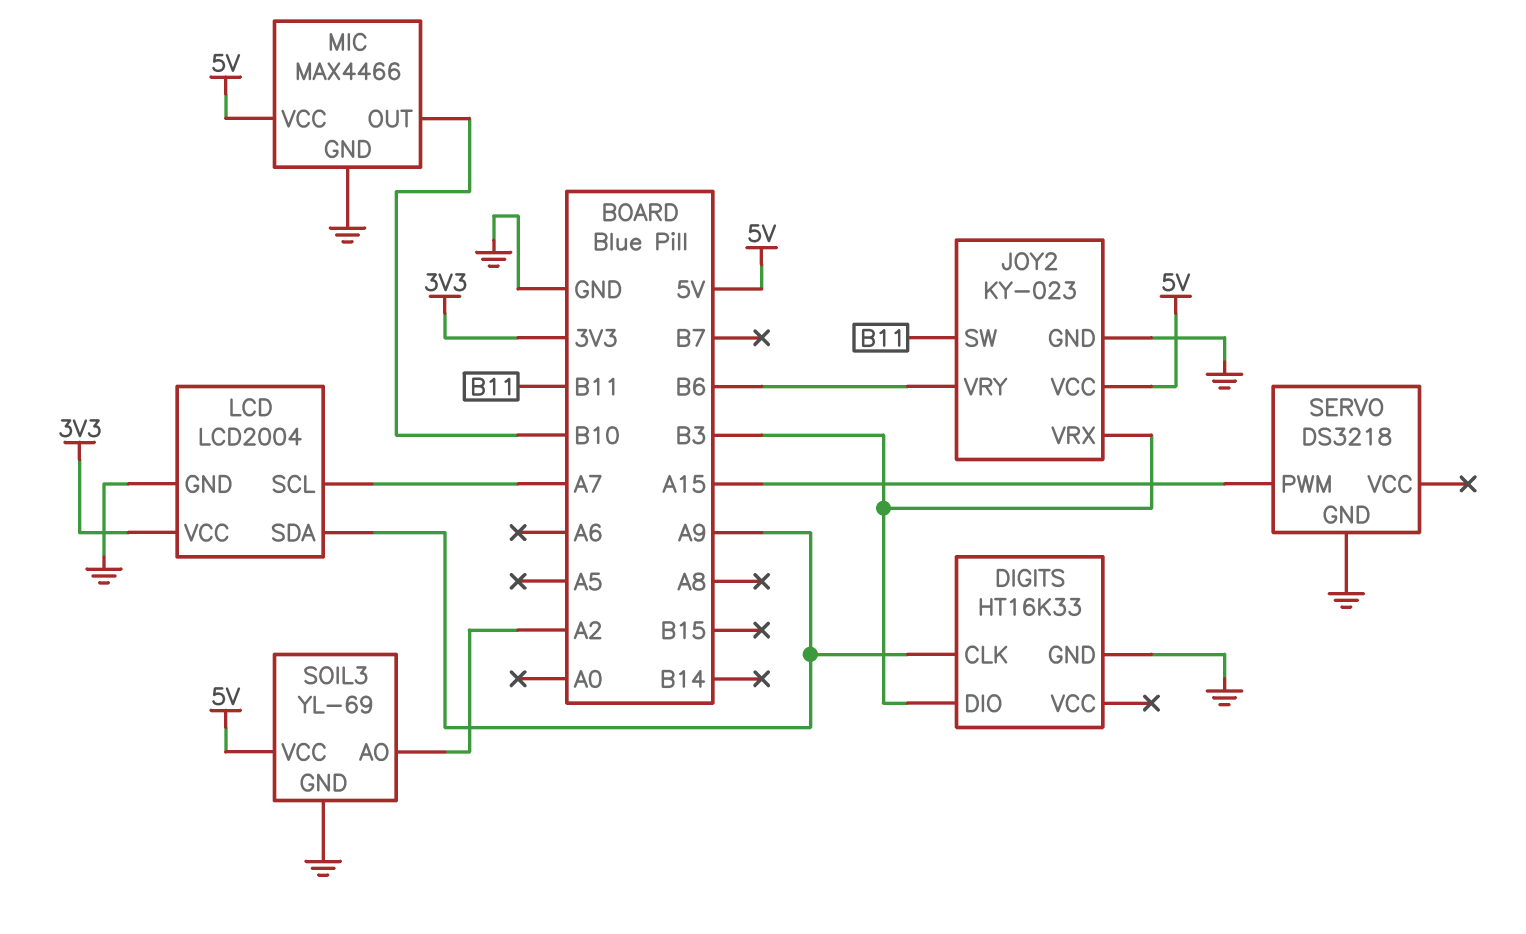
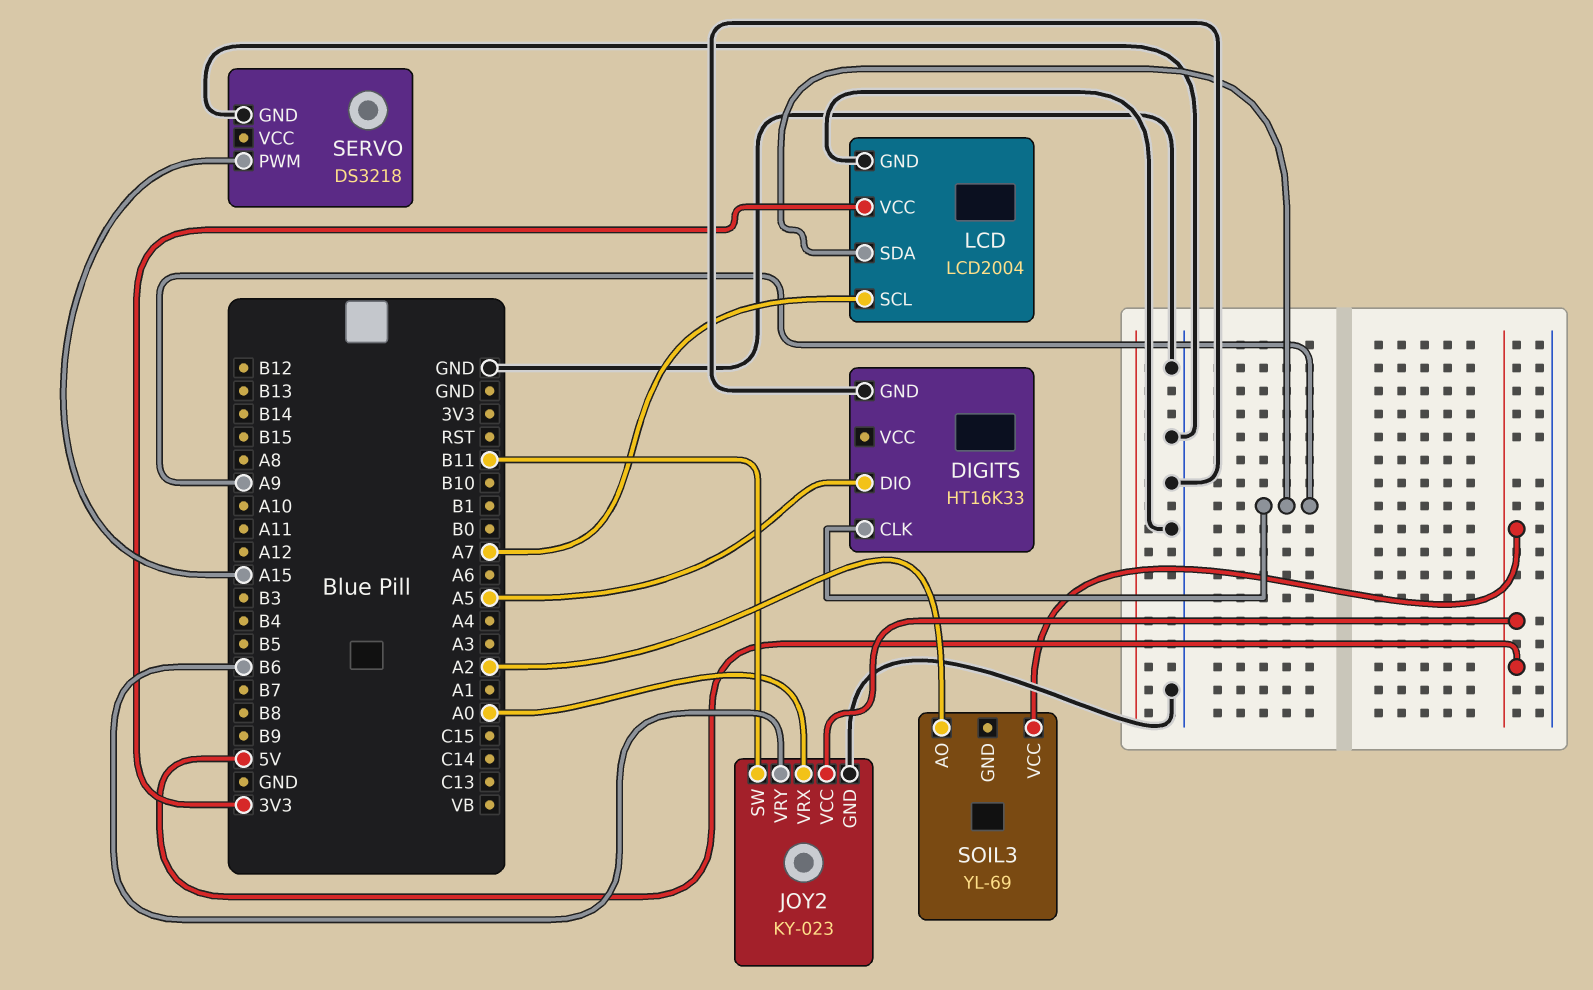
DIGITS pin DIO: B3 -> A5
JOY2 pin VRX: B3 -> A0
MIC: MAX4466 -> none
MIC pin GND: GND -> none
MIC pin OUT: B10 -> none
MIC pin VCC: 5V -> none
SOIL3 pin GND: GND -> none

